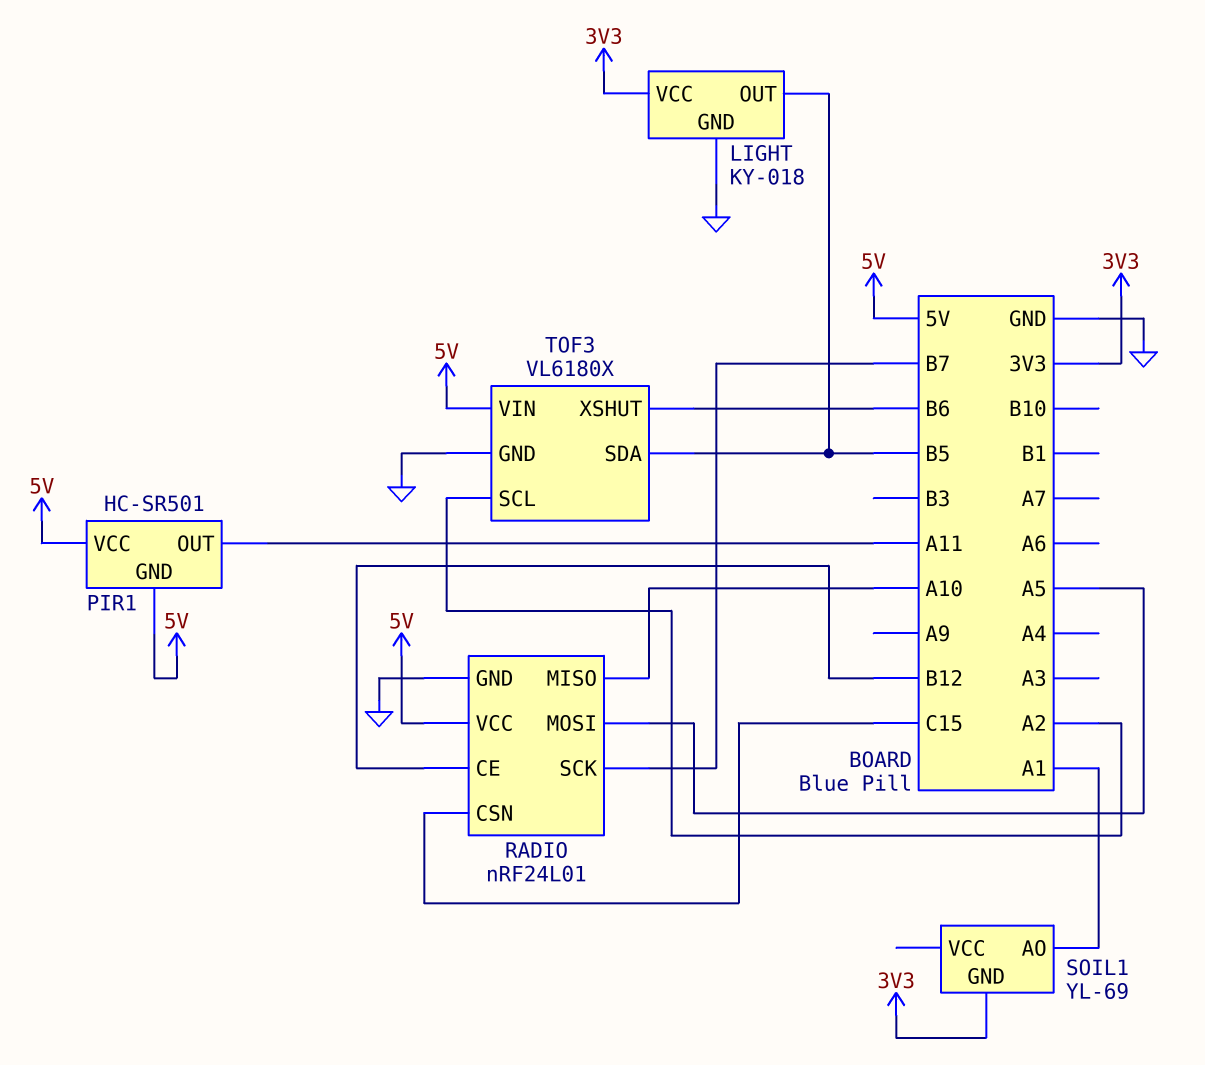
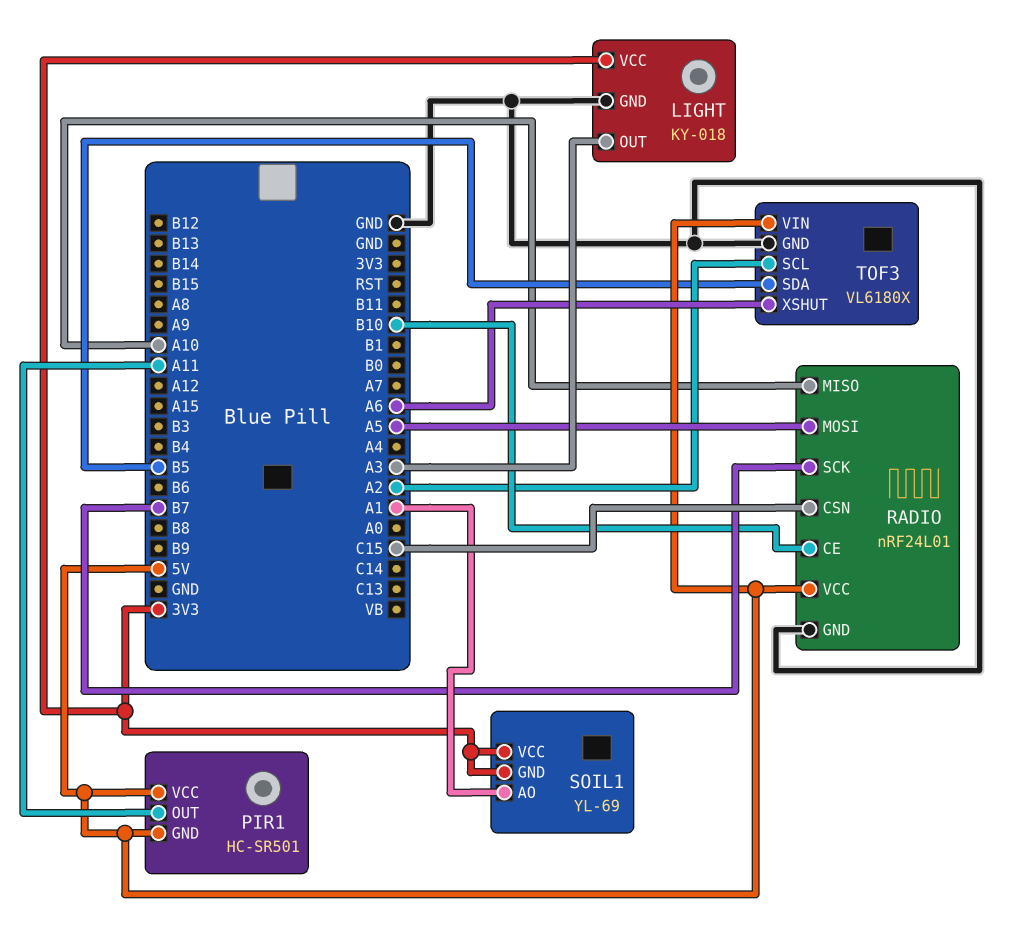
LIGHT pin OUT: B5 -> A3
RADIO pin CE: B12 -> B10
SOIL1 pin VCC: none -> 3V3
TOF3 pin XSHUT: B6 -> A6

